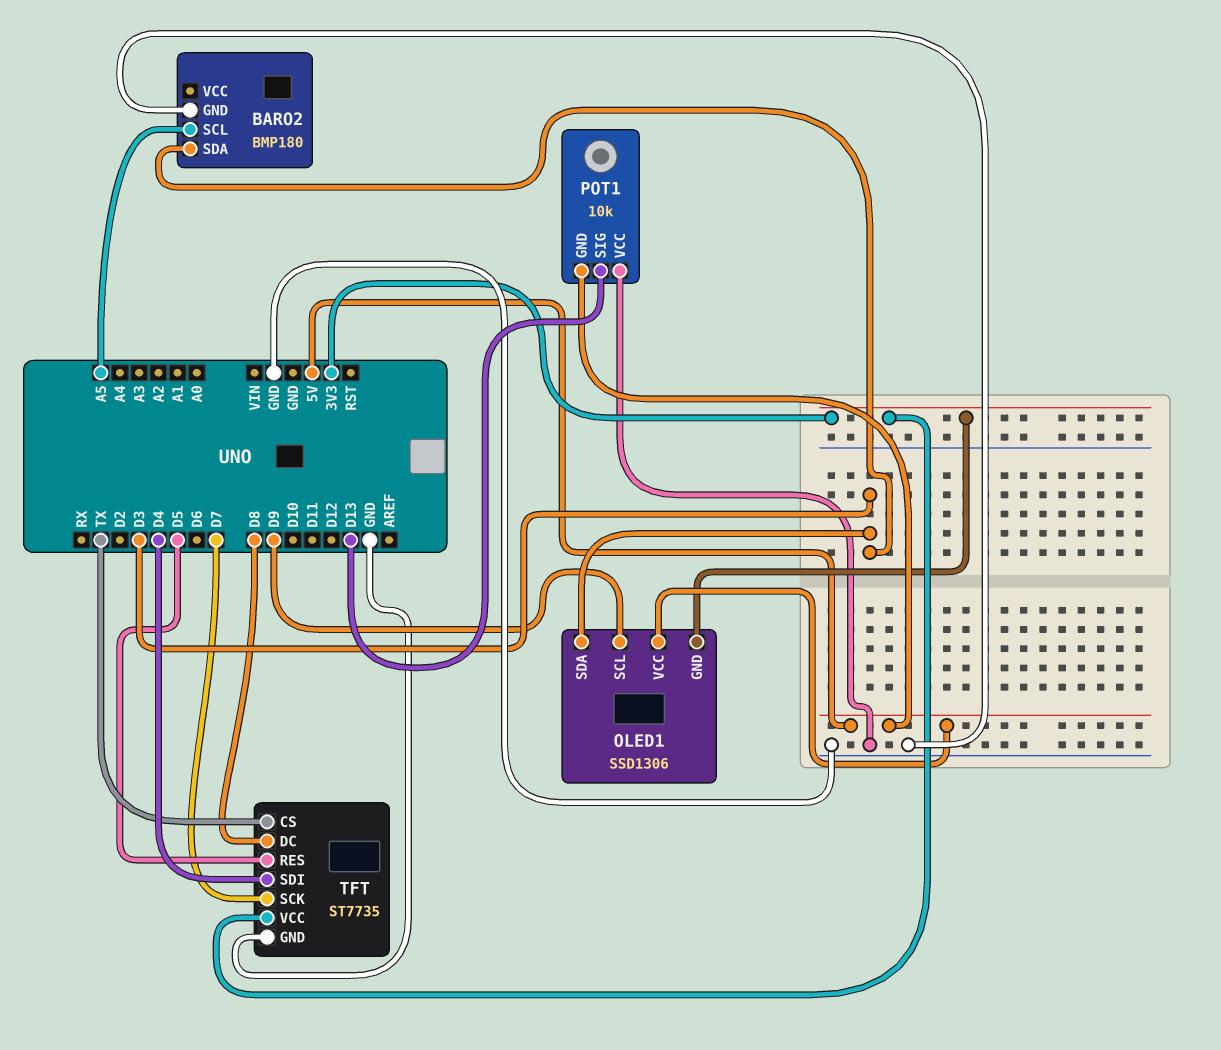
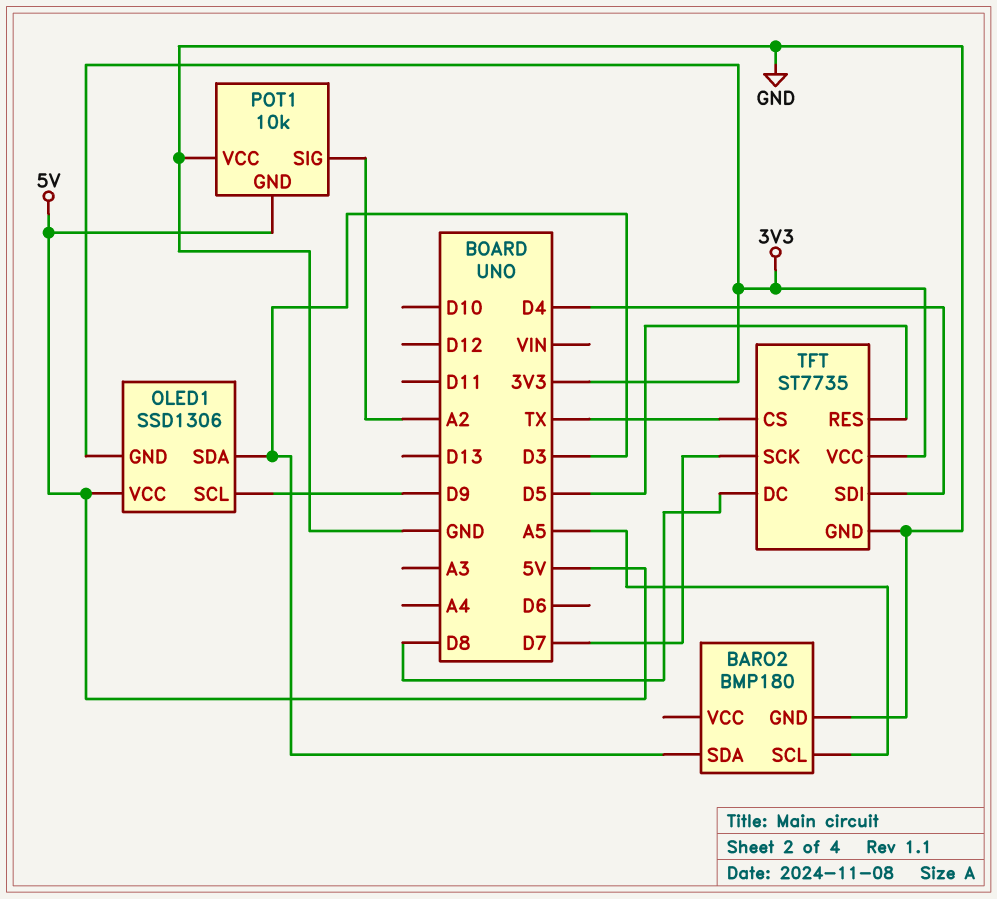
POT1 pin SIG: D13 -> A2

